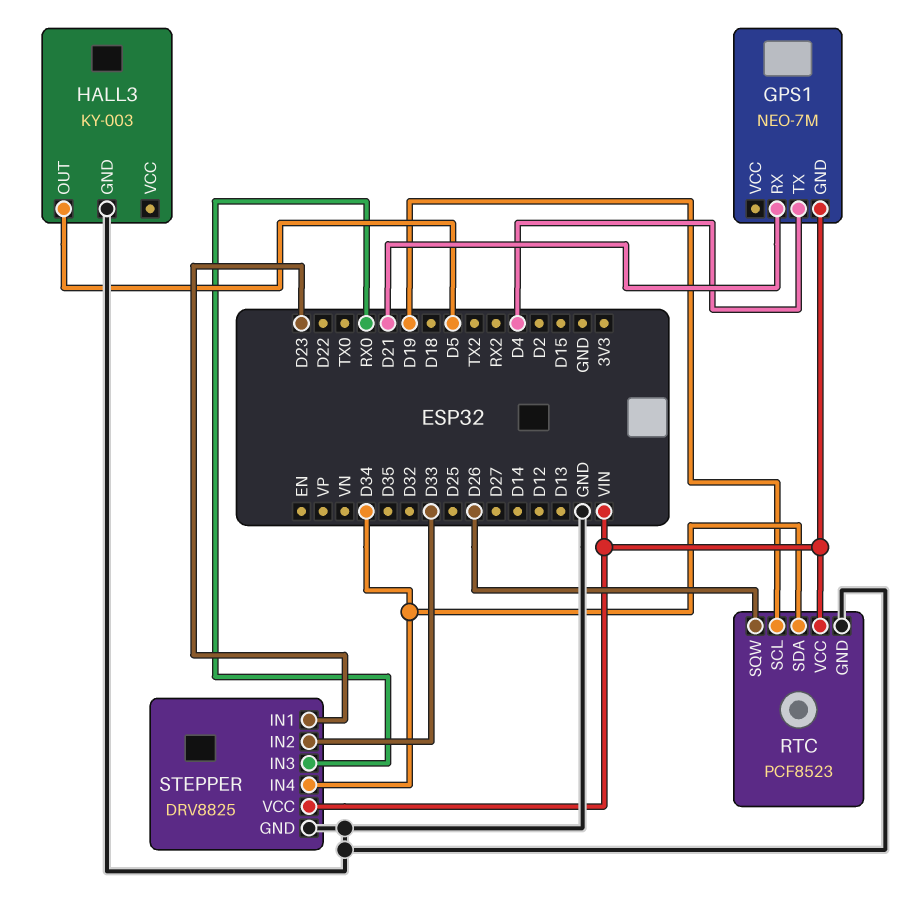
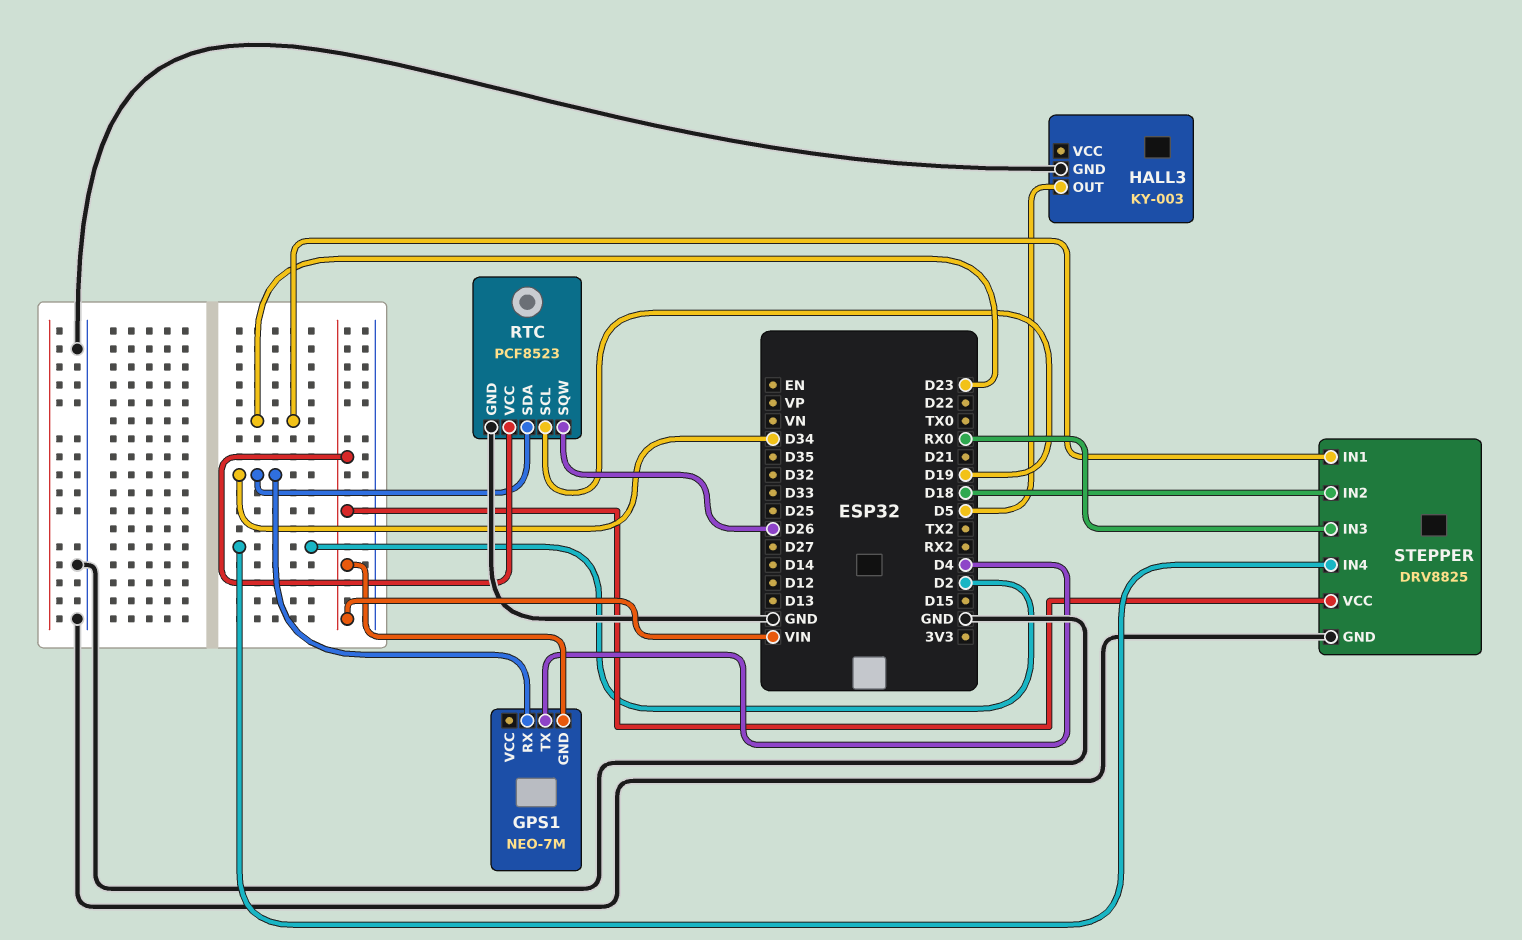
GPS1 pin RX: D21 -> D34
STEPPER pin IN2: D33 -> D18
STEPPER pin IN4: D34 -> D2

